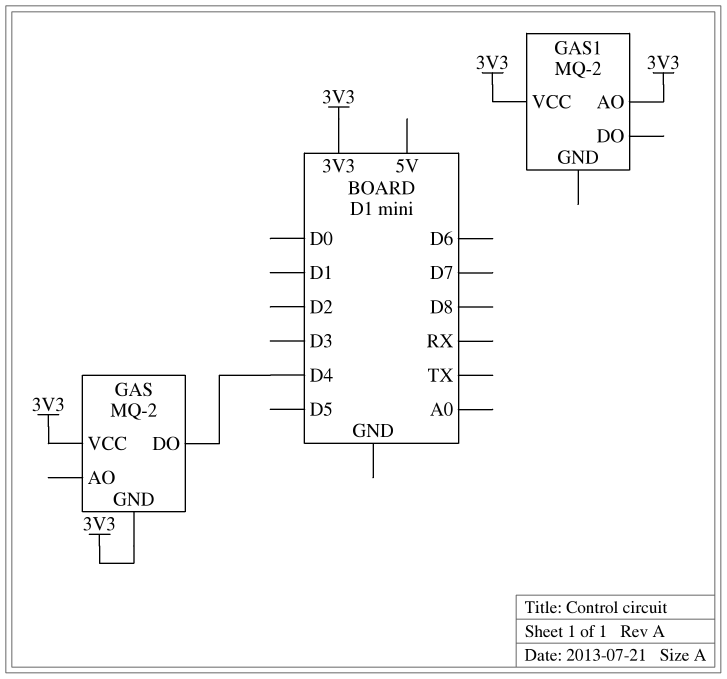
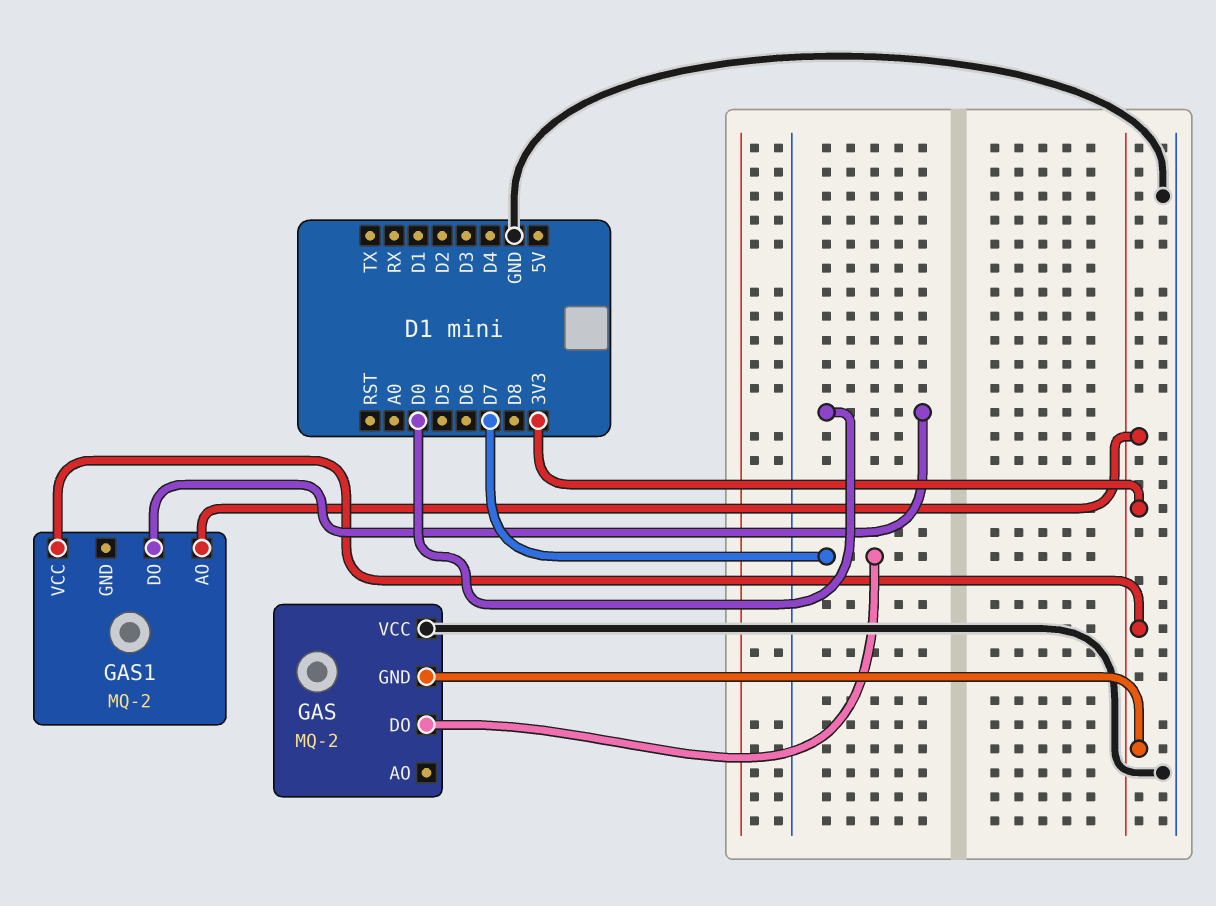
GAS pin DO: D4 -> D7
GAS pin VCC: 3V3 -> GND
GAS1 pin DO: none -> D0

